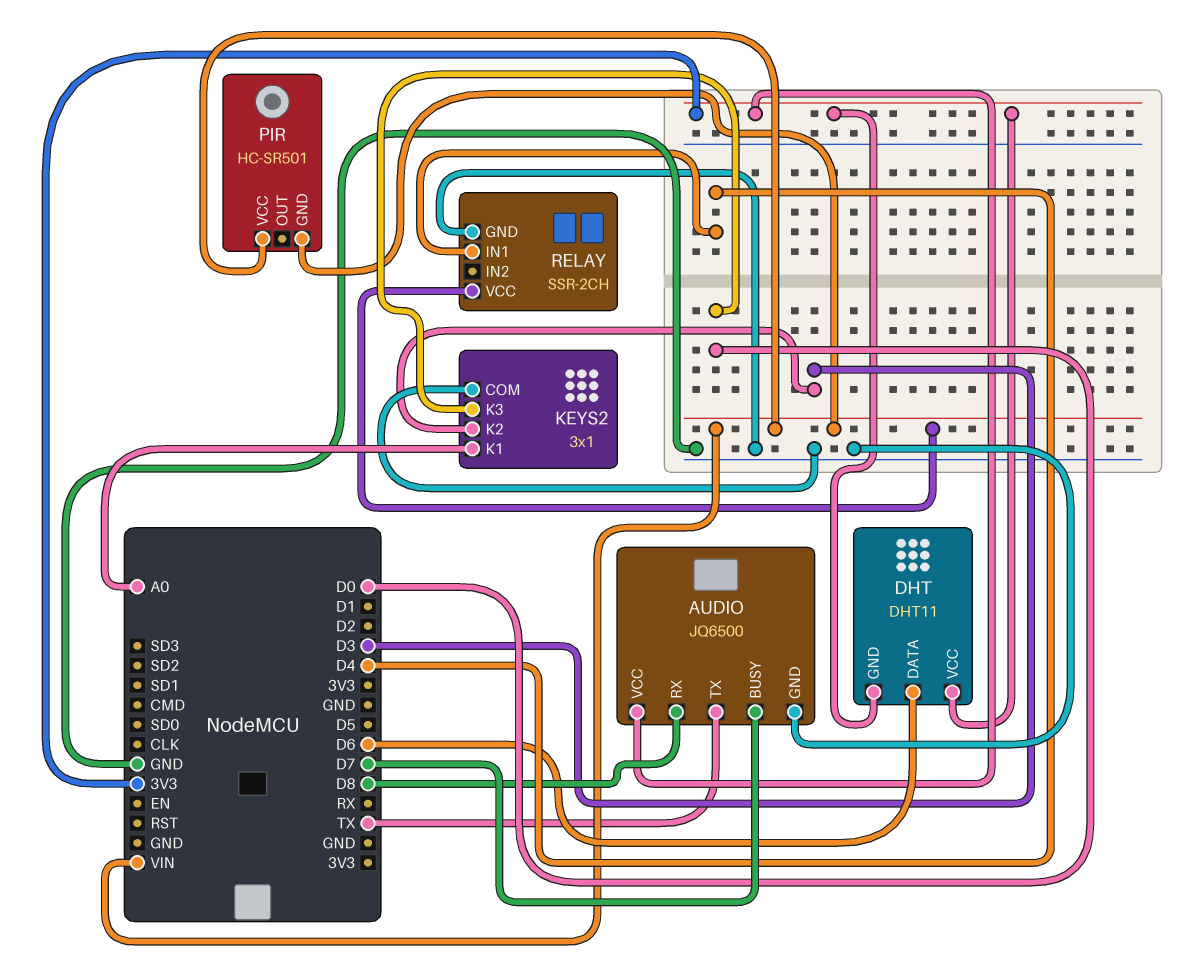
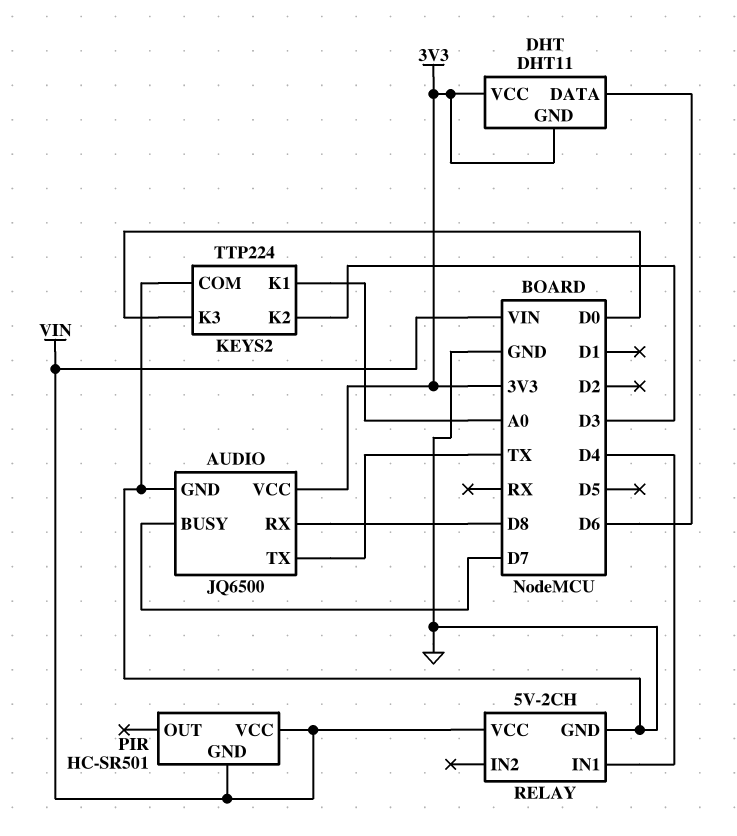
KEYS2: 3x1 -> TTP224
RELAY: SSR-2CH -> 5V-2CH

